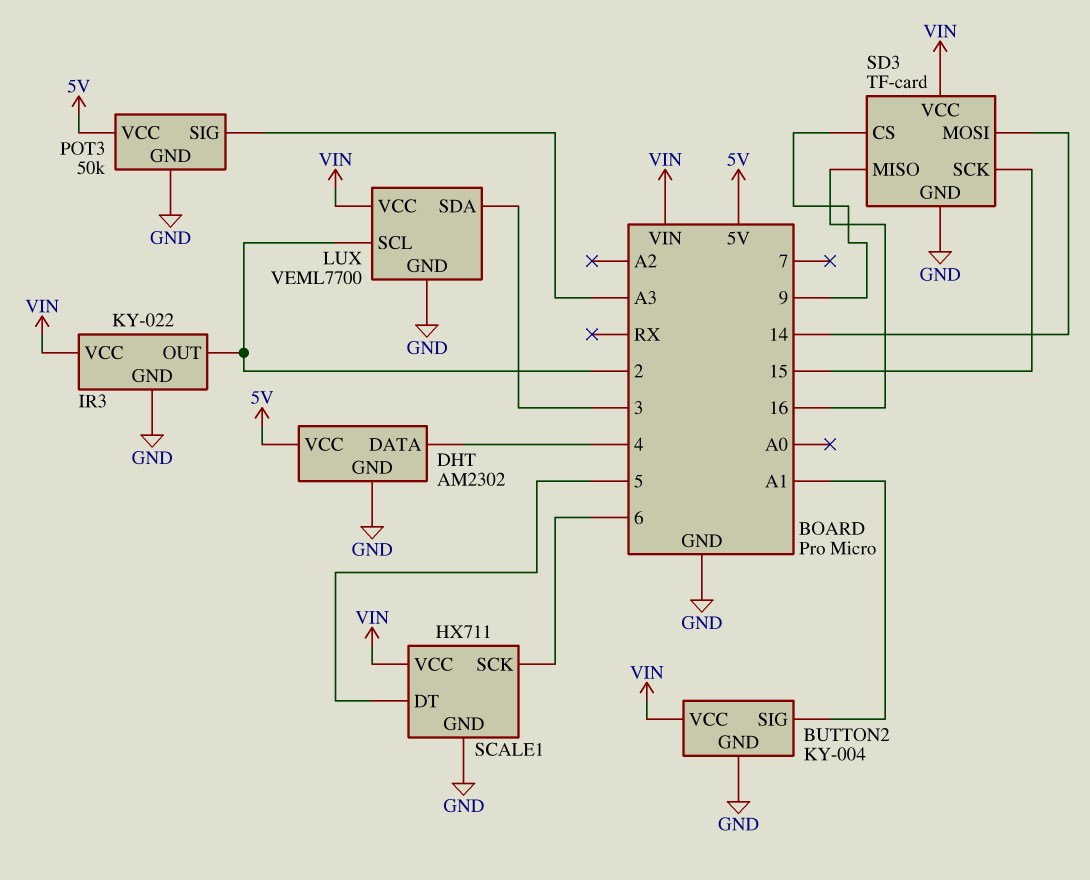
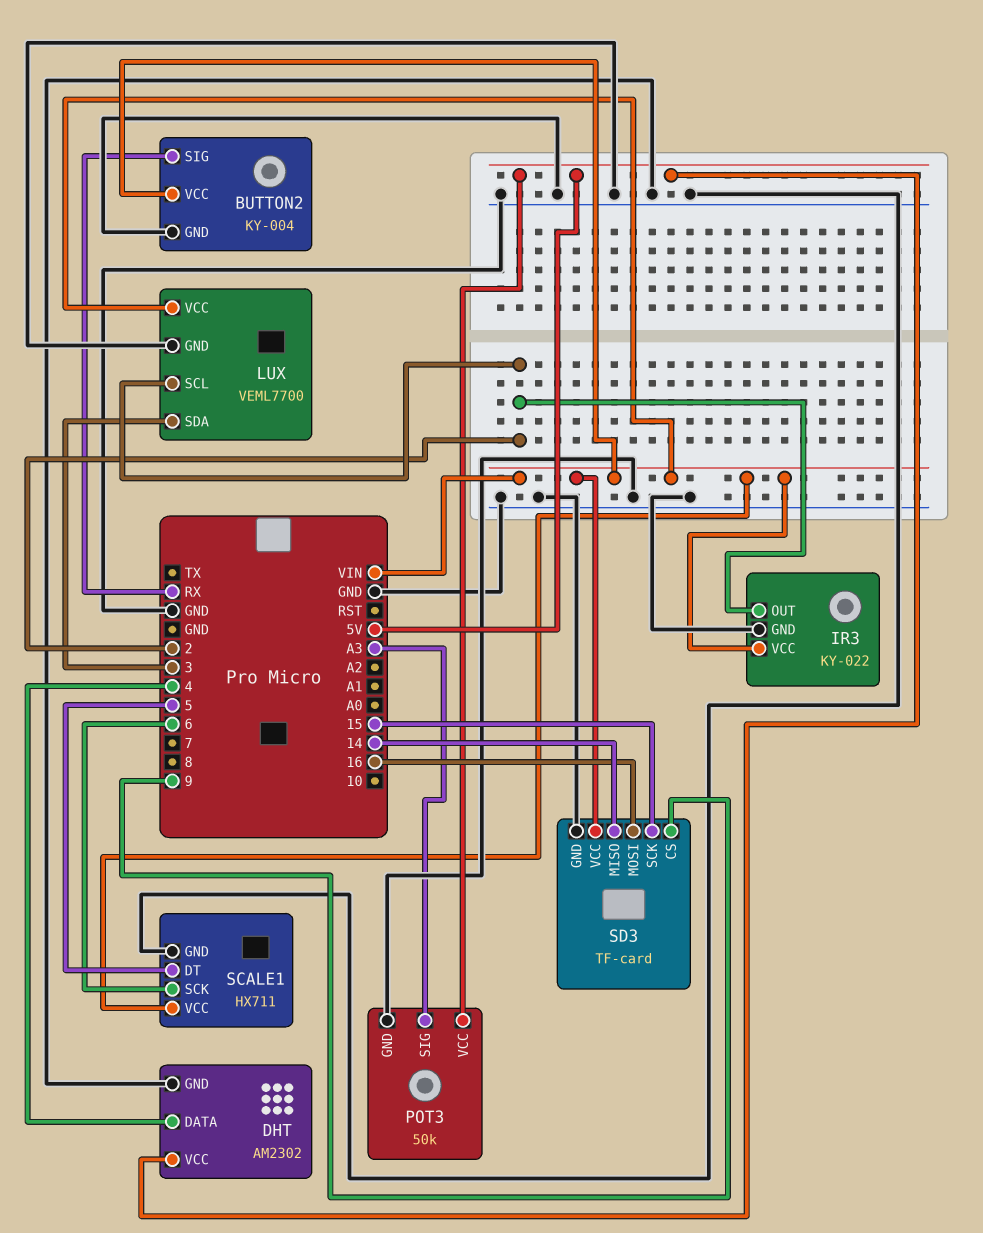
BUTTON2 pin SIG: A1 -> RX
SD3 pin MISO: 16 -> 14
SD3 pin MOSI: 14 -> 16

